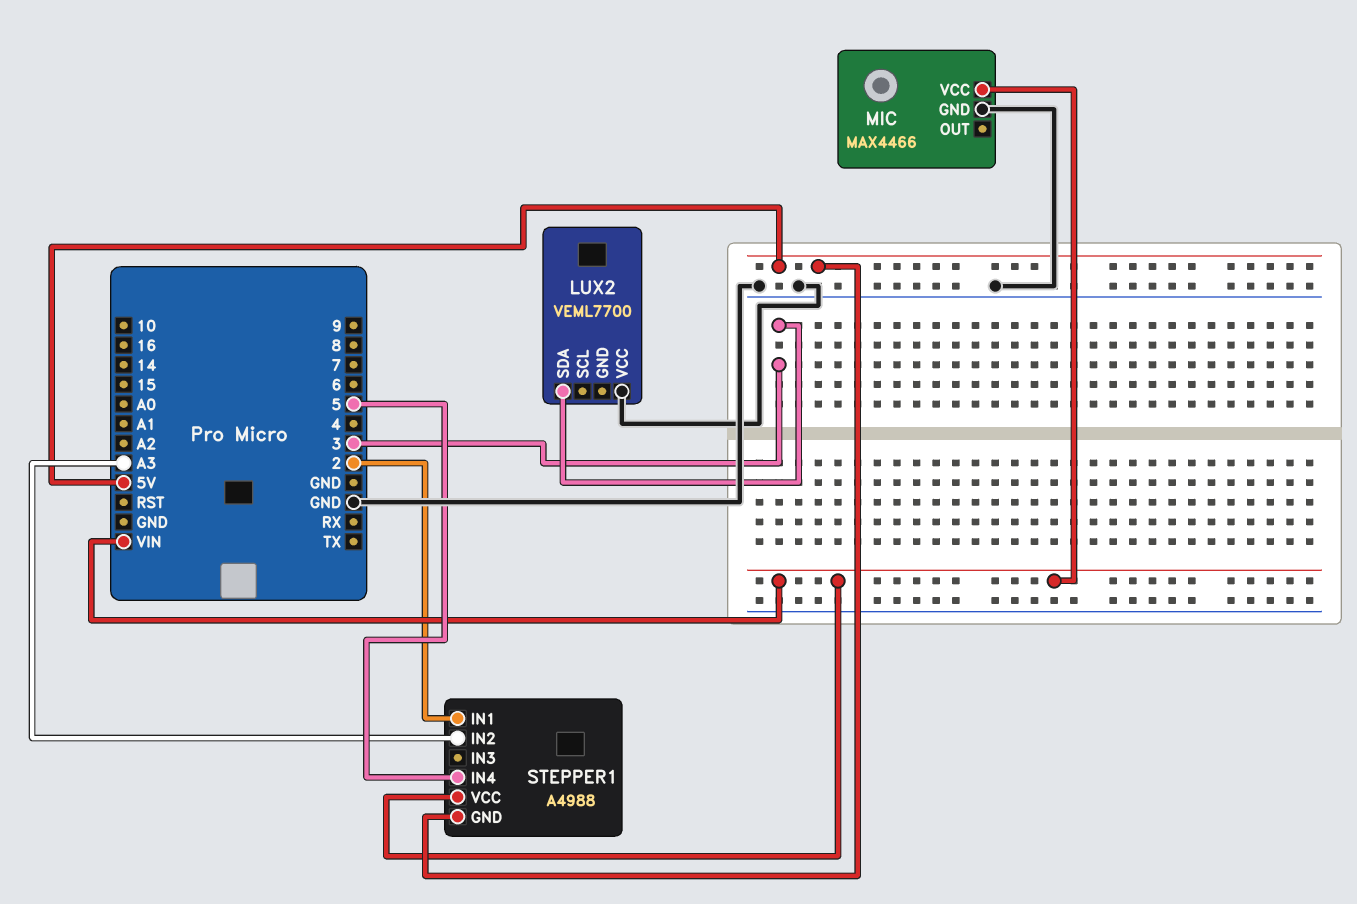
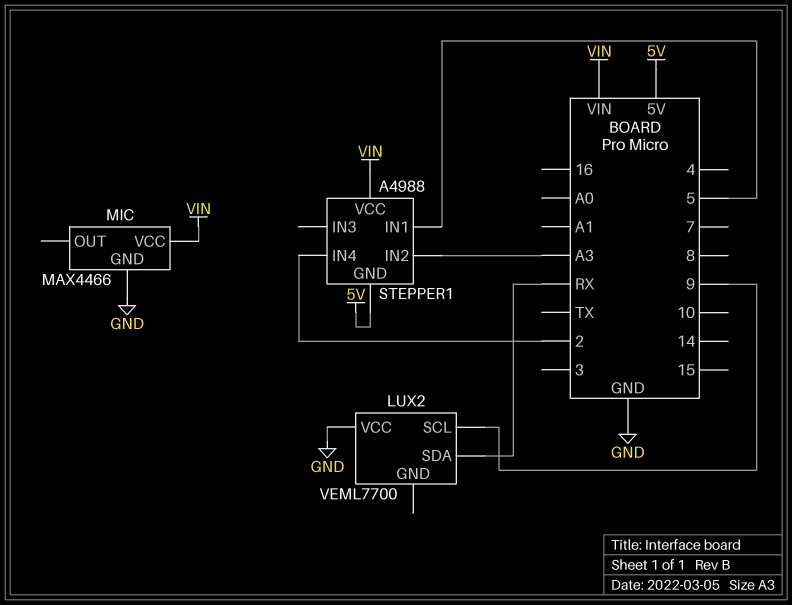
LUX2 pin SCL: none -> 9
LUX2 pin SDA: 3 -> RX
STEPPER1 pin IN1: 2 -> 5
STEPPER1 pin IN4: 5 -> 2

